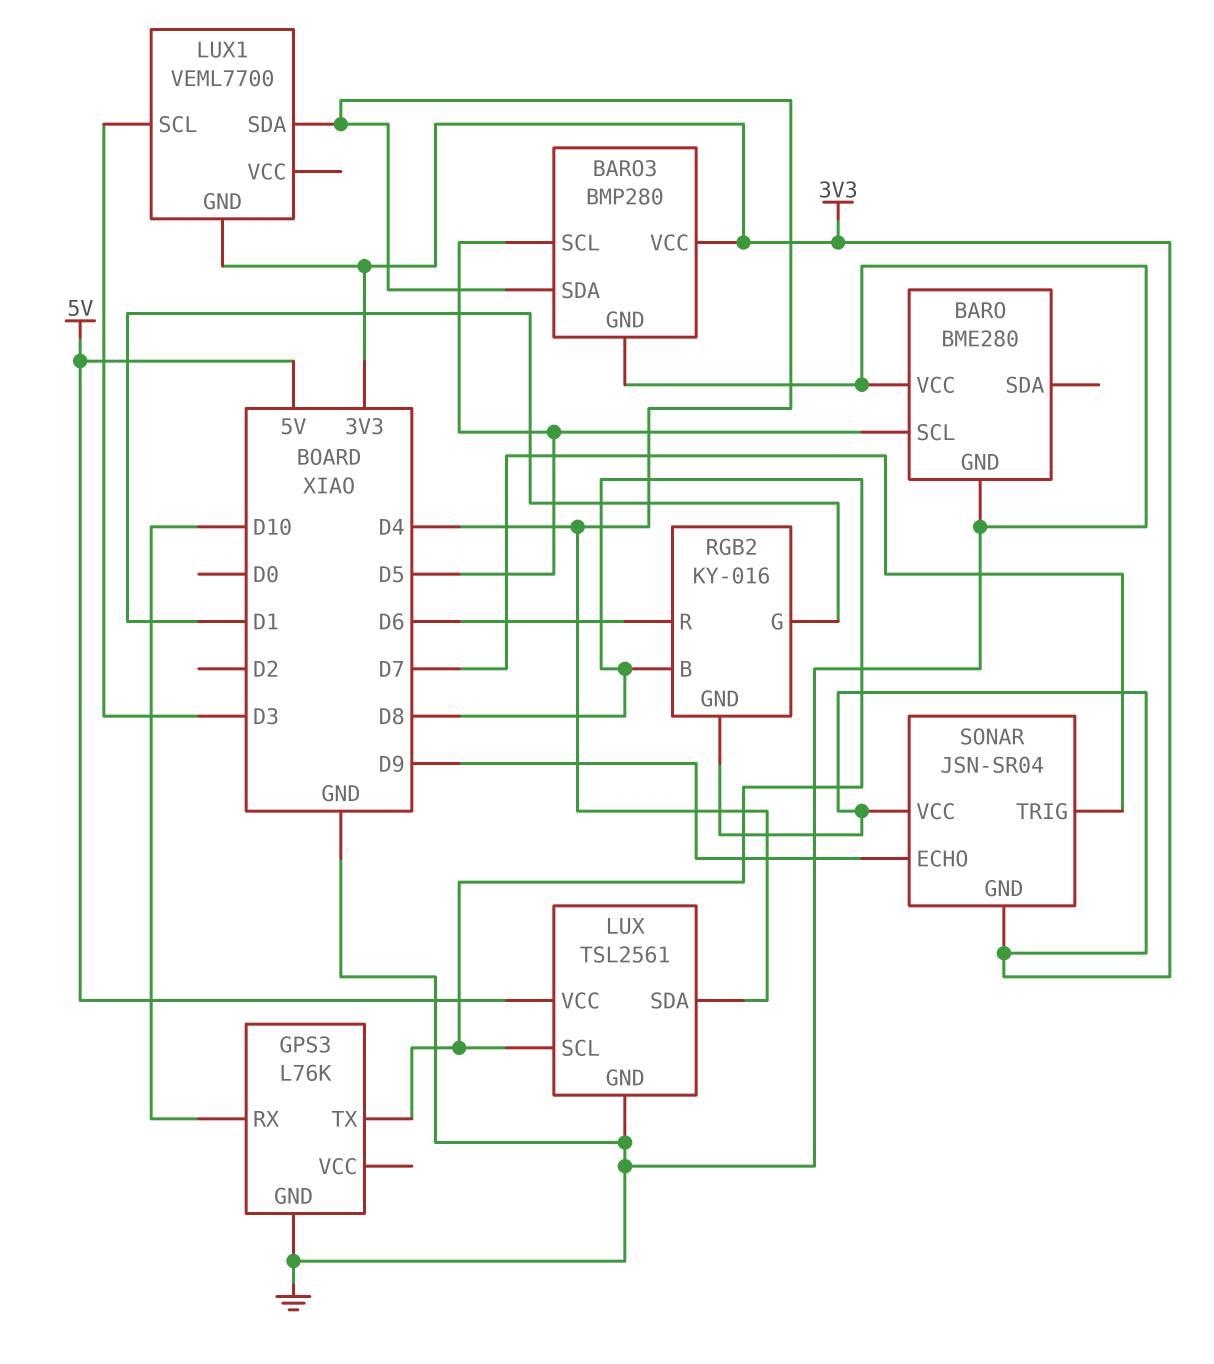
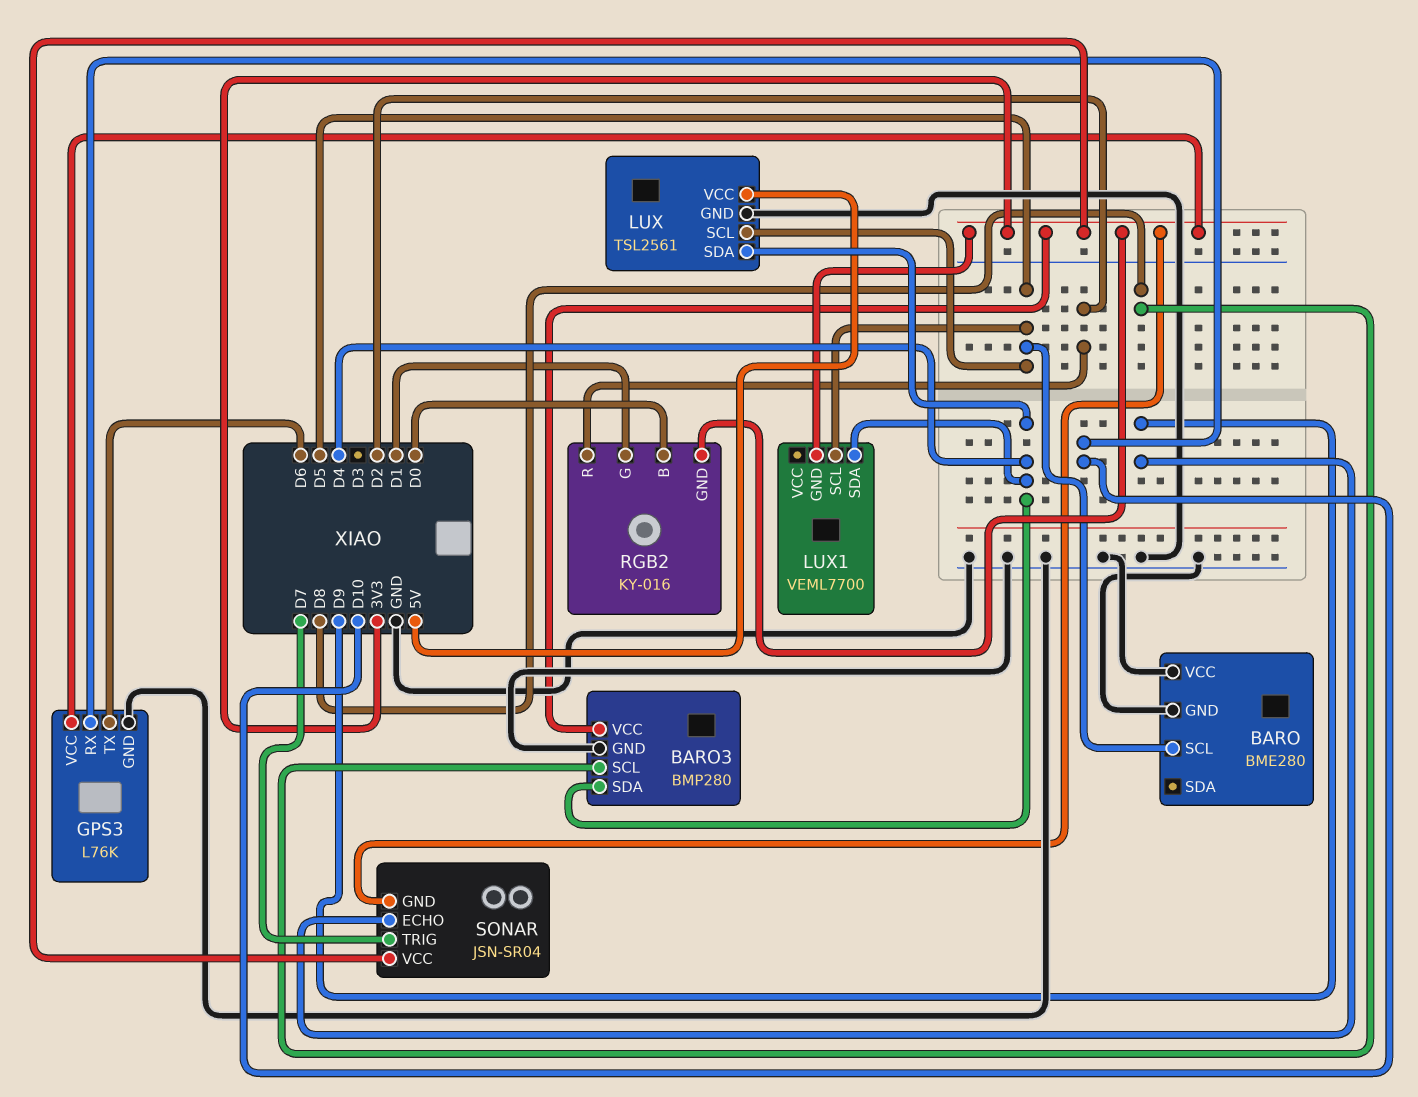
BARO3 pin SCL: D5 -> D8
GPS3 pin TX: D8 -> D6
GPS3 pin VCC: none -> 3V3
LUX pin SCL: D8 -> D5
LUX1 pin SCL: D3 -> D5
RGB2 pin B: D8 -> D0
RGB2 pin R: D6 -> D2

